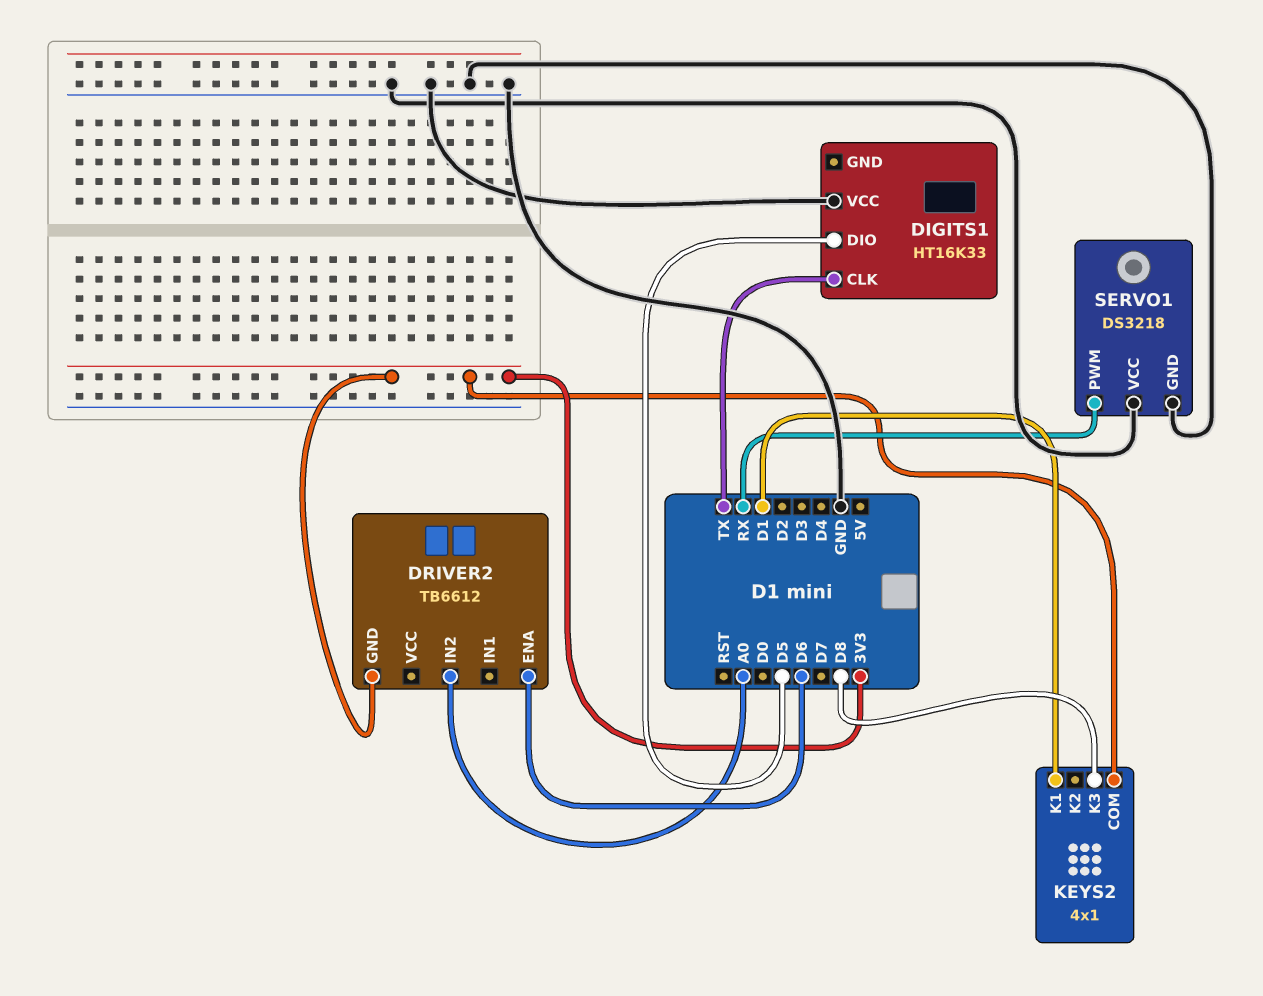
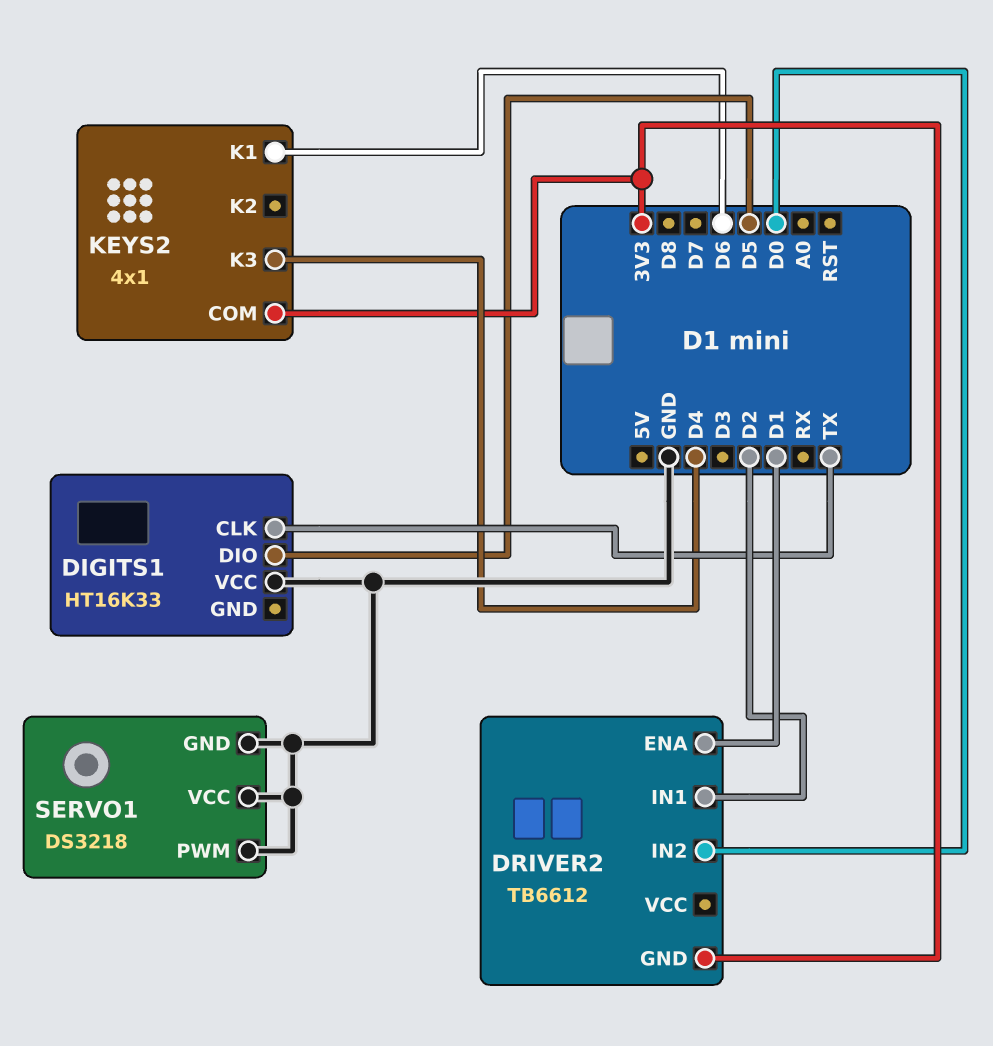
DRIVER2 pin ENA: D6 -> D1
DRIVER2 pin IN1: none -> D2
DRIVER2 pin IN2: A0 -> D0
KEYS2 pin K1: D1 -> D6
KEYS2 pin K3: D8 -> D4
SERVO1 pin PWM: RX -> GND

